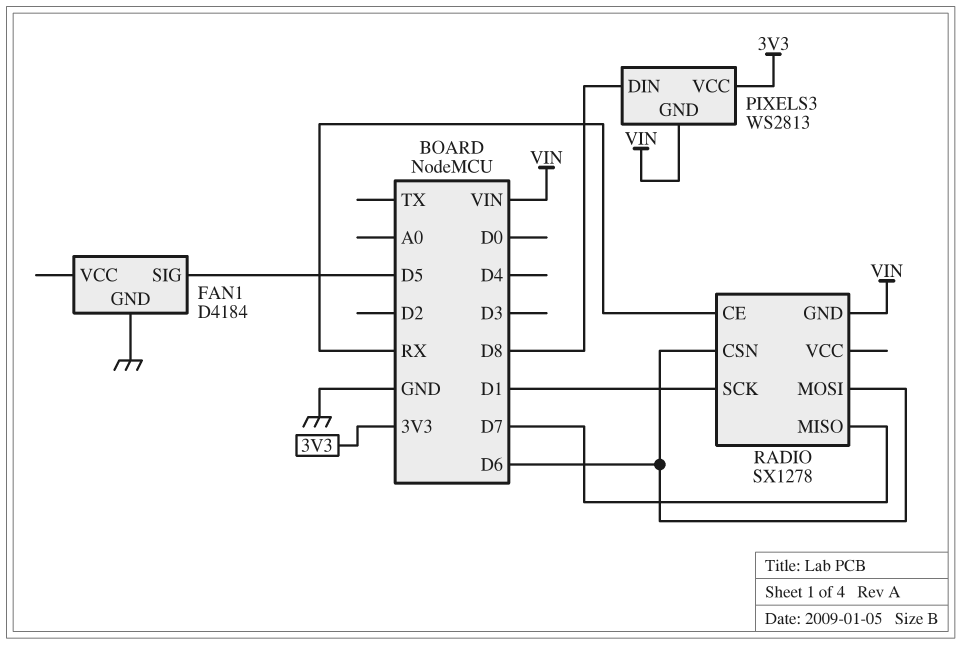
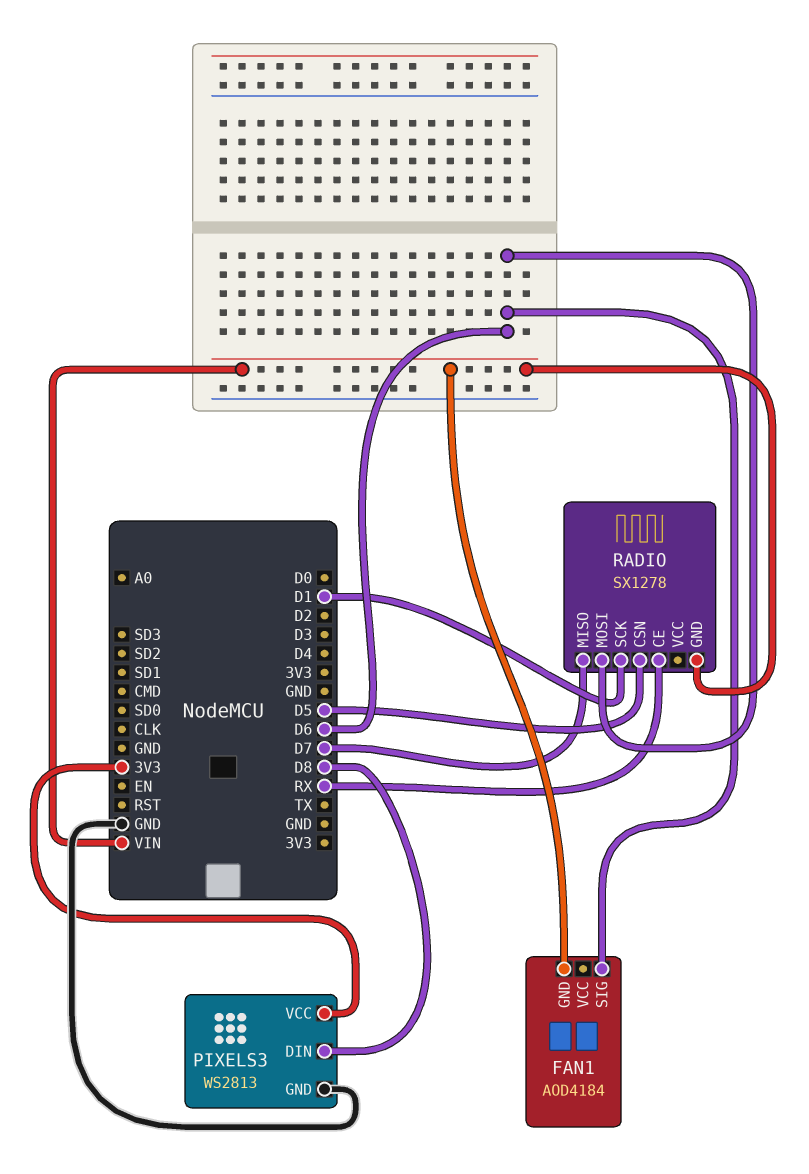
FAN1: D4184 -> AOD4184
FAN1 pin GND: GND -> VIN
FAN1 pin SIG: D5 -> D6
PIXELS3 pin GND: VIN -> GND
RADIO pin CSN: D6 -> D5

